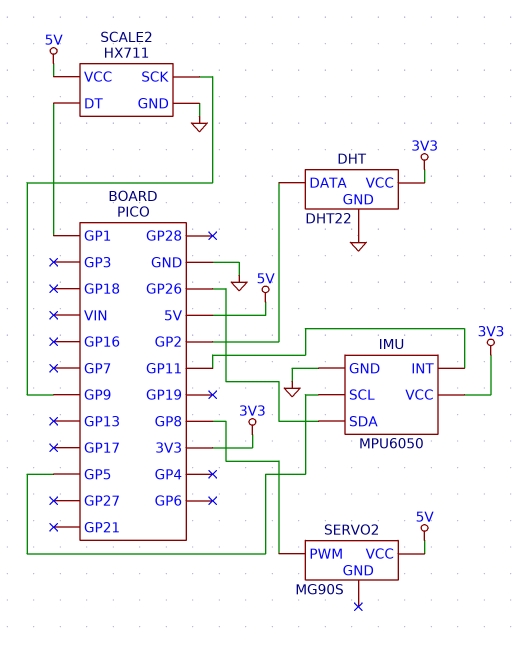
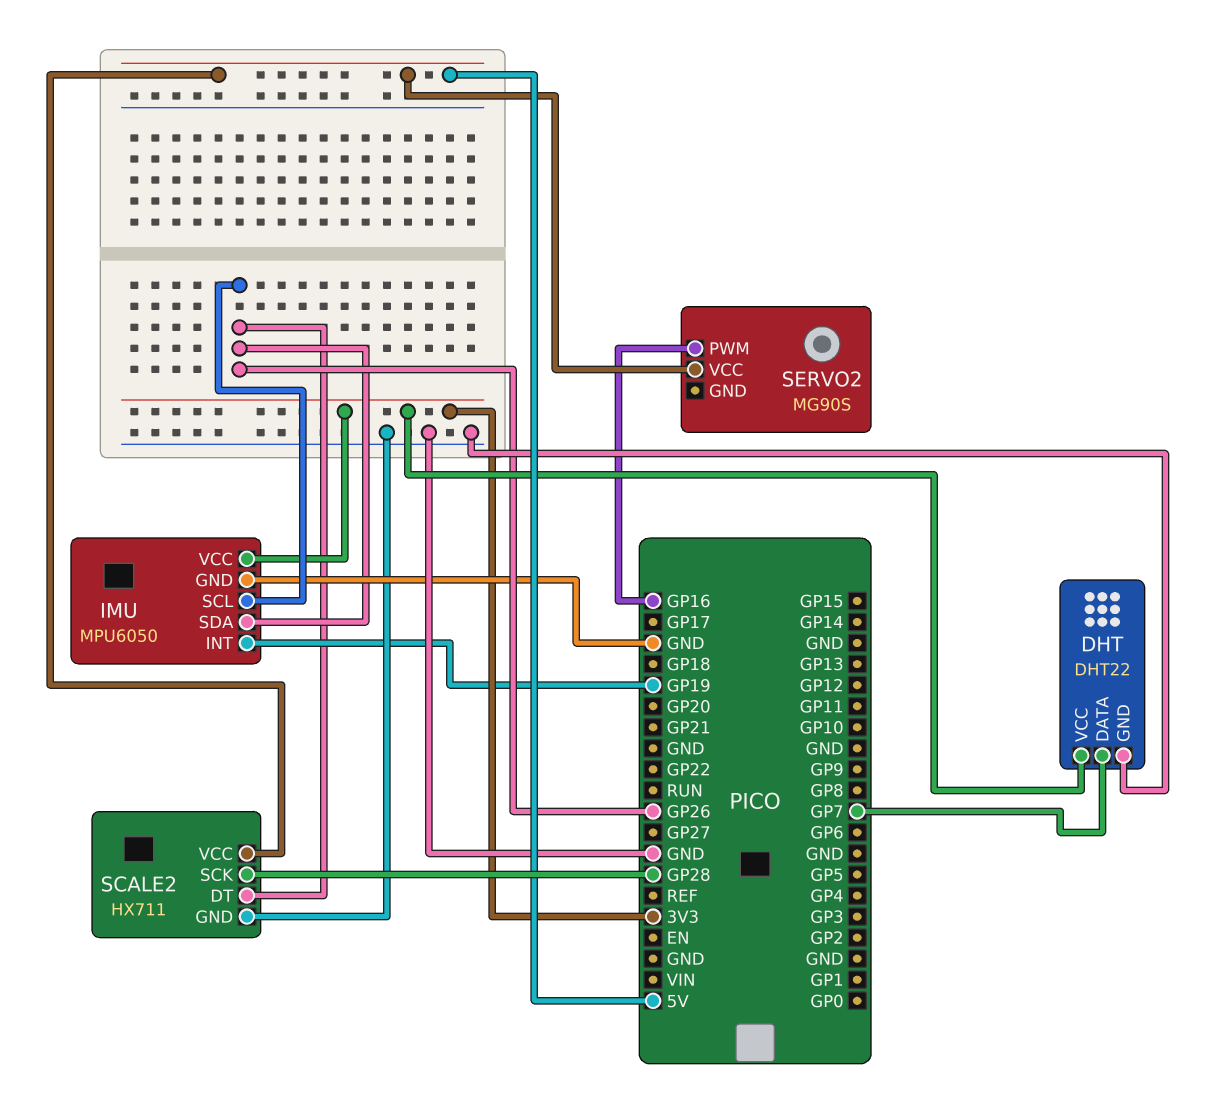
DHT pin DATA: GP2 -> GP7
IMU pin INT: GP11 -> GP19
IMU pin SCL: GP5 -> GP26
SCALE2 pin DT: GP1 -> GP26
SCALE2 pin SCK: GP9 -> GP28
SERVO2 pin PWM: GP8 -> GP16

